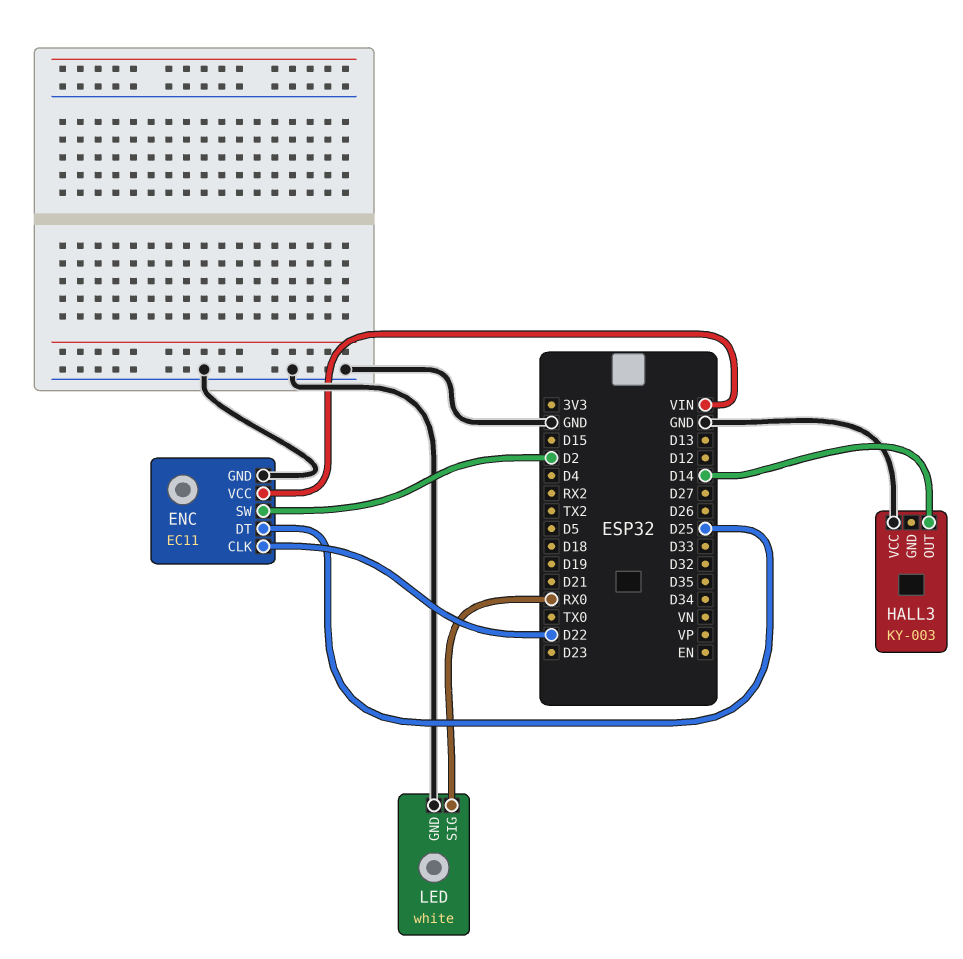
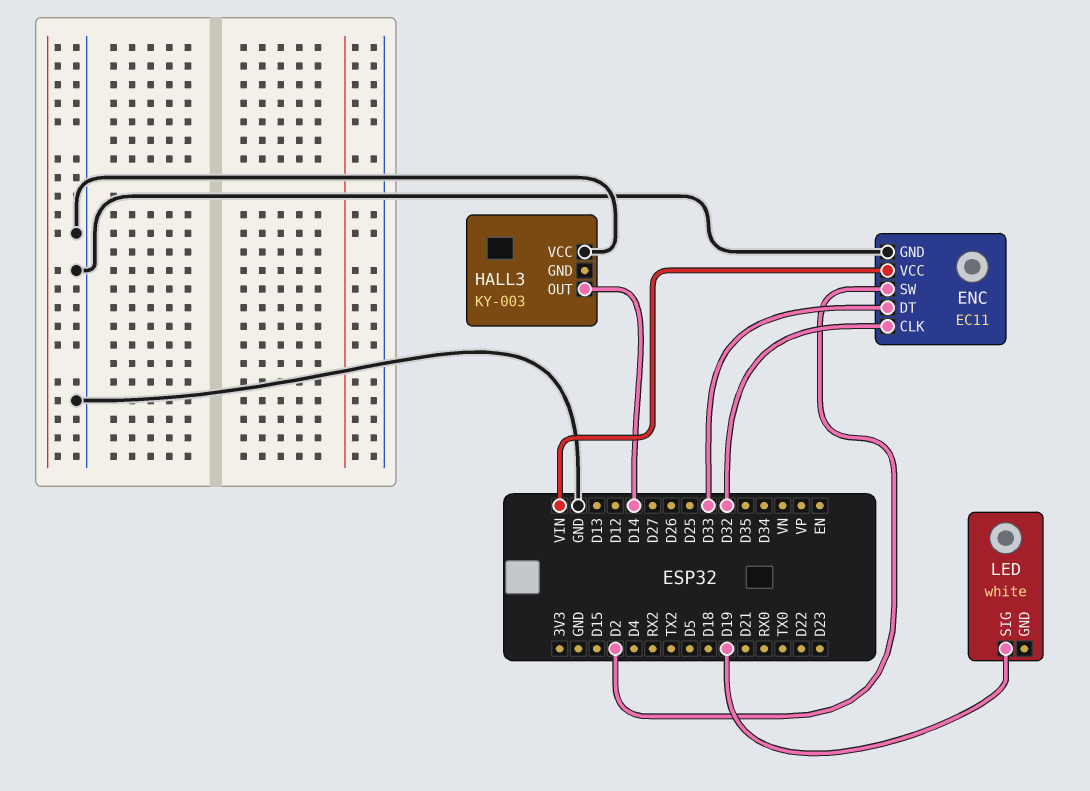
ENC pin CLK: D22 -> D32
ENC pin DT: D25 -> D33
LED pin GND: GND -> none
LED pin SIG: RX0 -> D19

